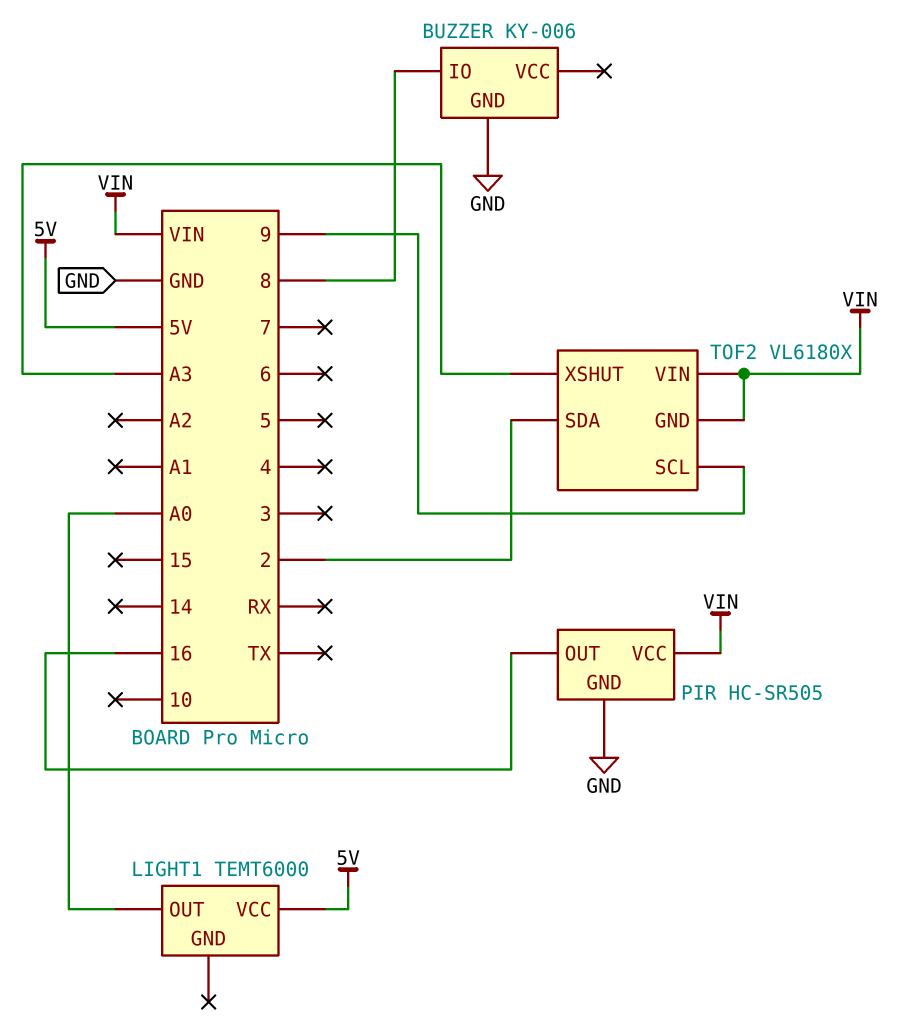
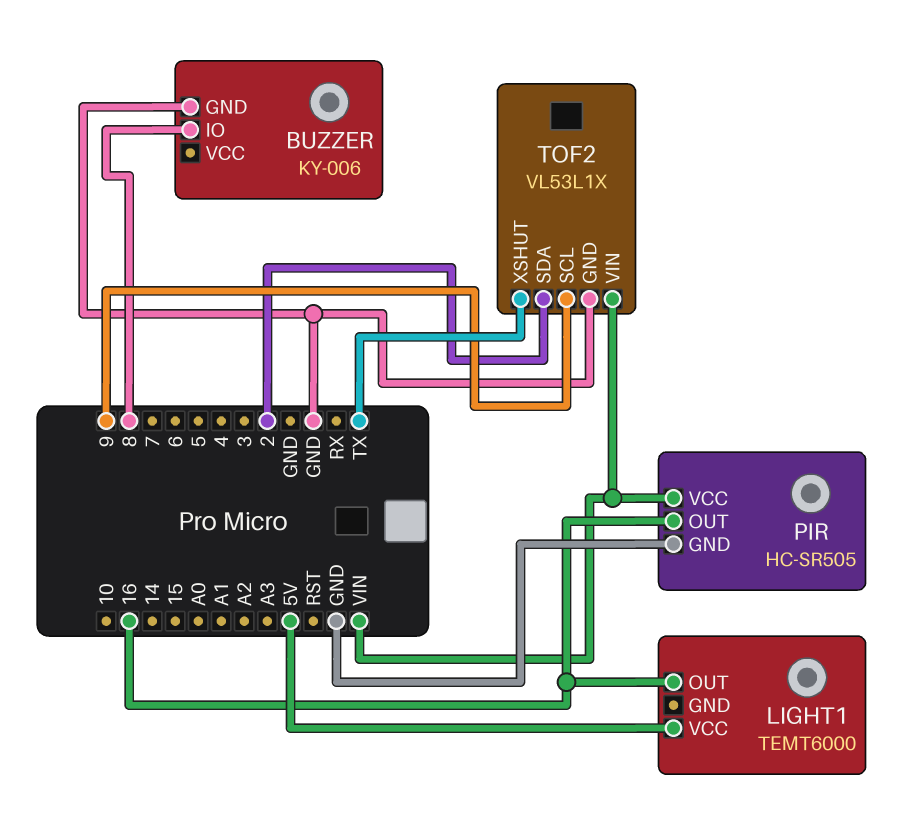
LIGHT1 pin OUT: A0 -> 16
TOF2: VL6180X -> VL53L1X
TOF2 pin GND: VIN -> GND
TOF2 pin XSHUT: A3 -> TX

